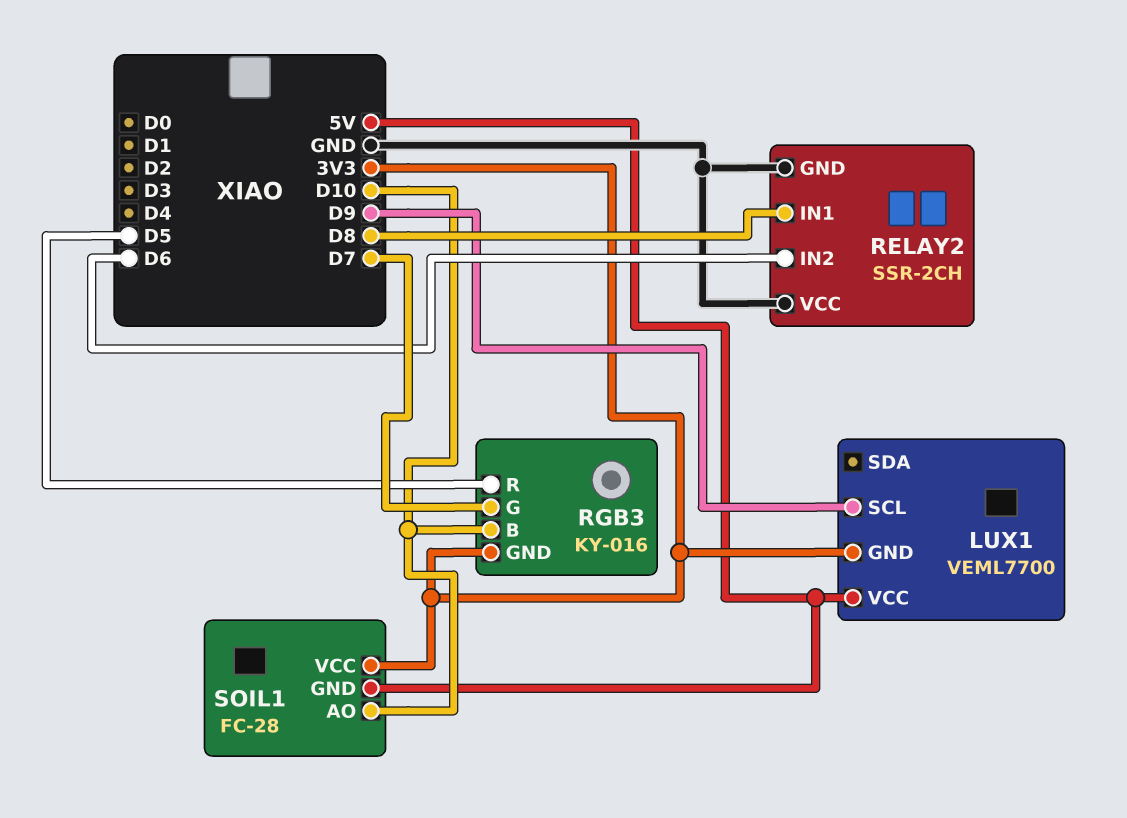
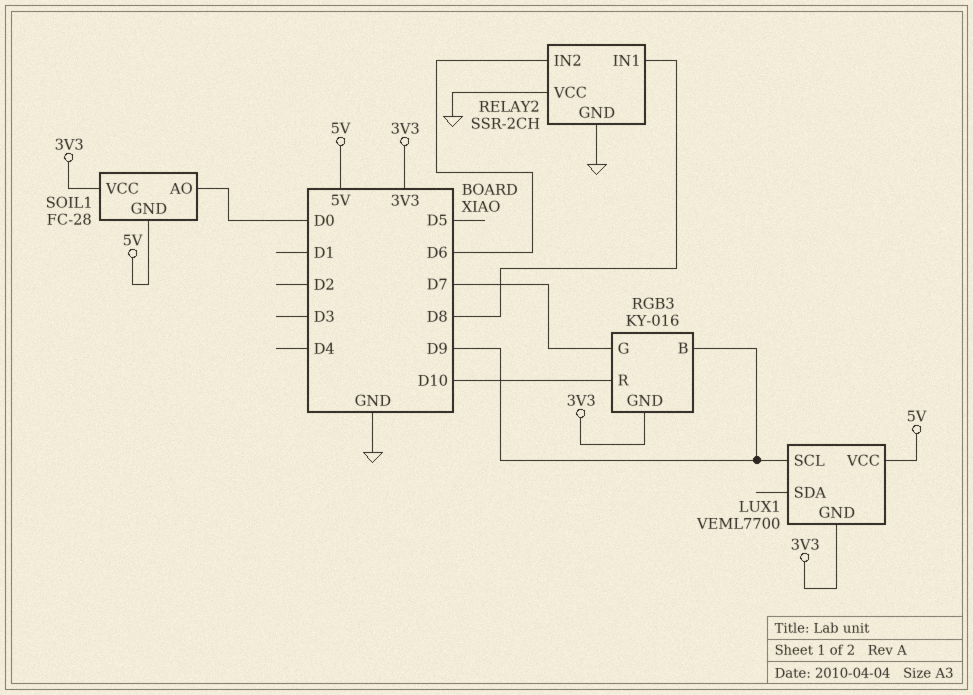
RGB3 pin B: D10 -> D9
RGB3 pin R: D5 -> D10
SOIL1 pin AO: D10 -> D0

